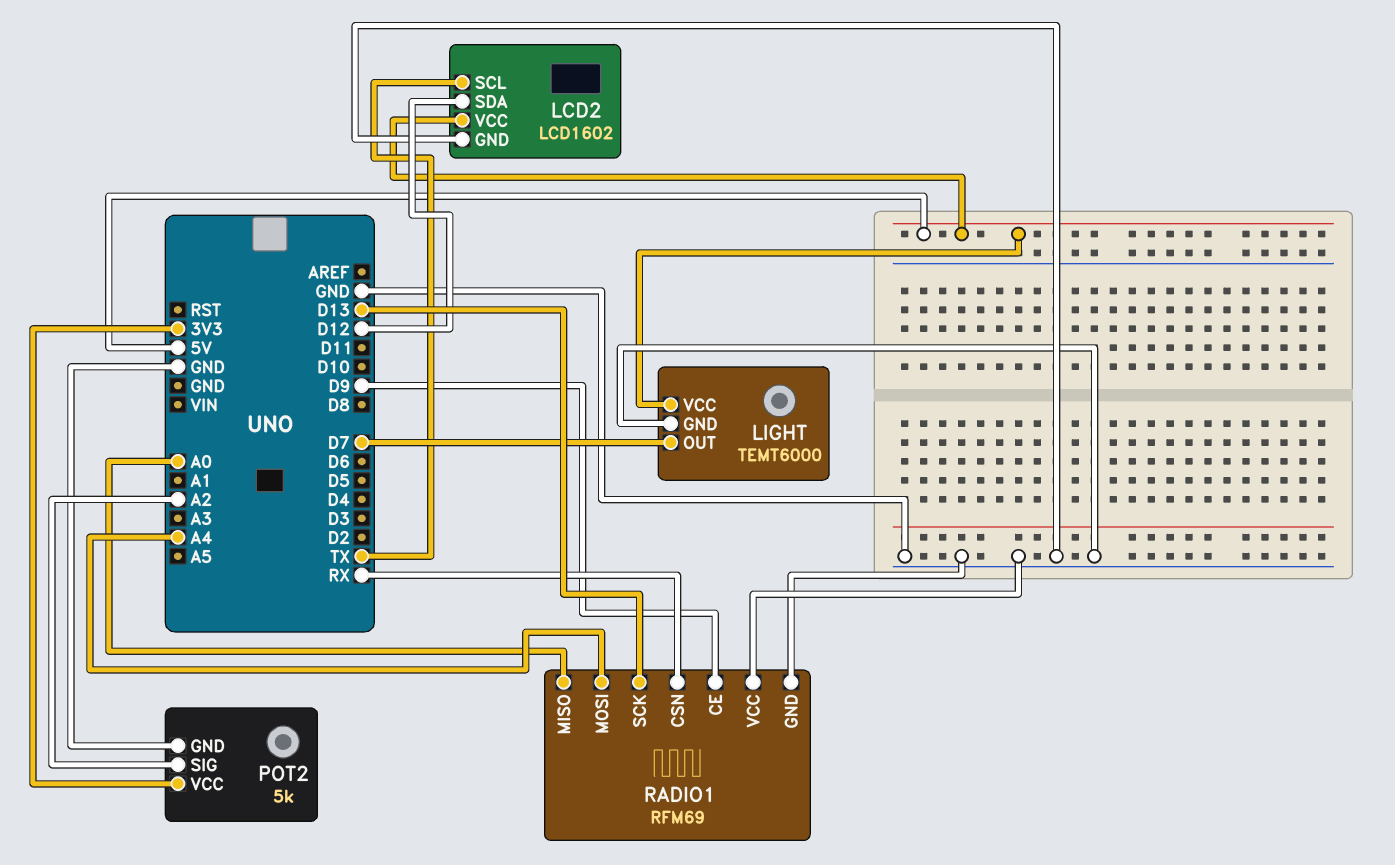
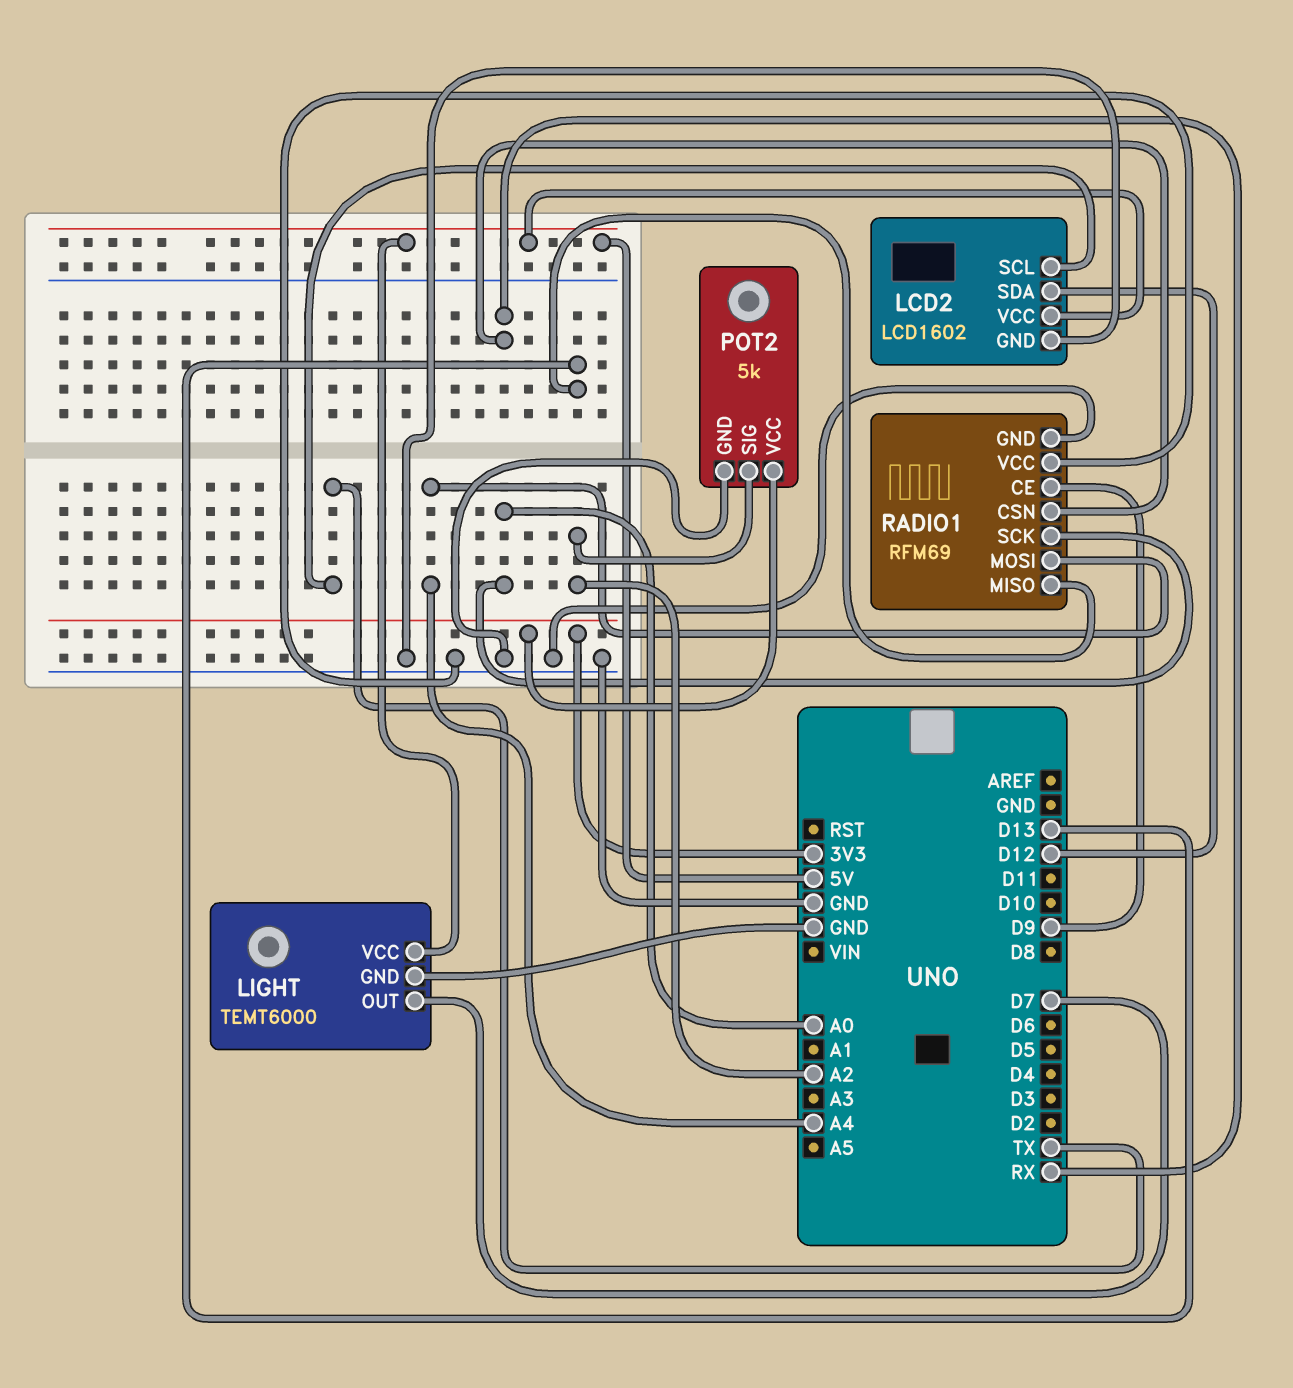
RADIO1 pin MISO: A0 -> D13
RADIO1 pin SCK: D13 -> A0

